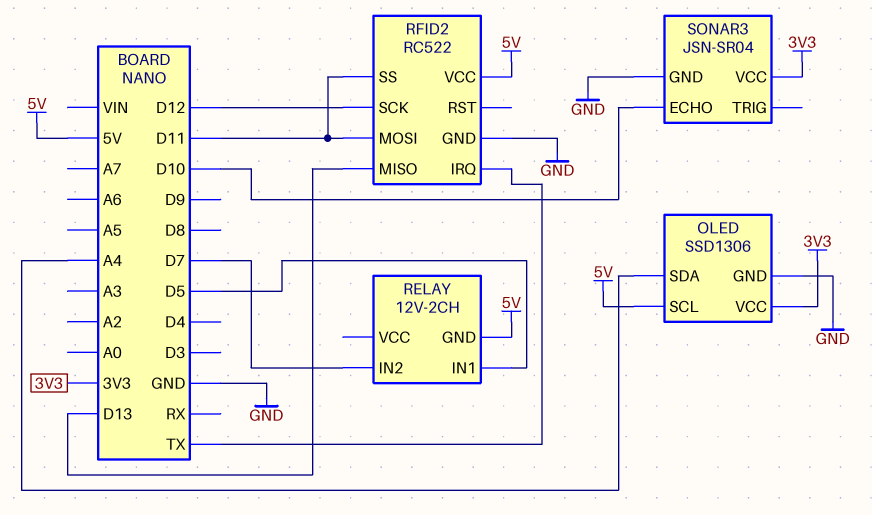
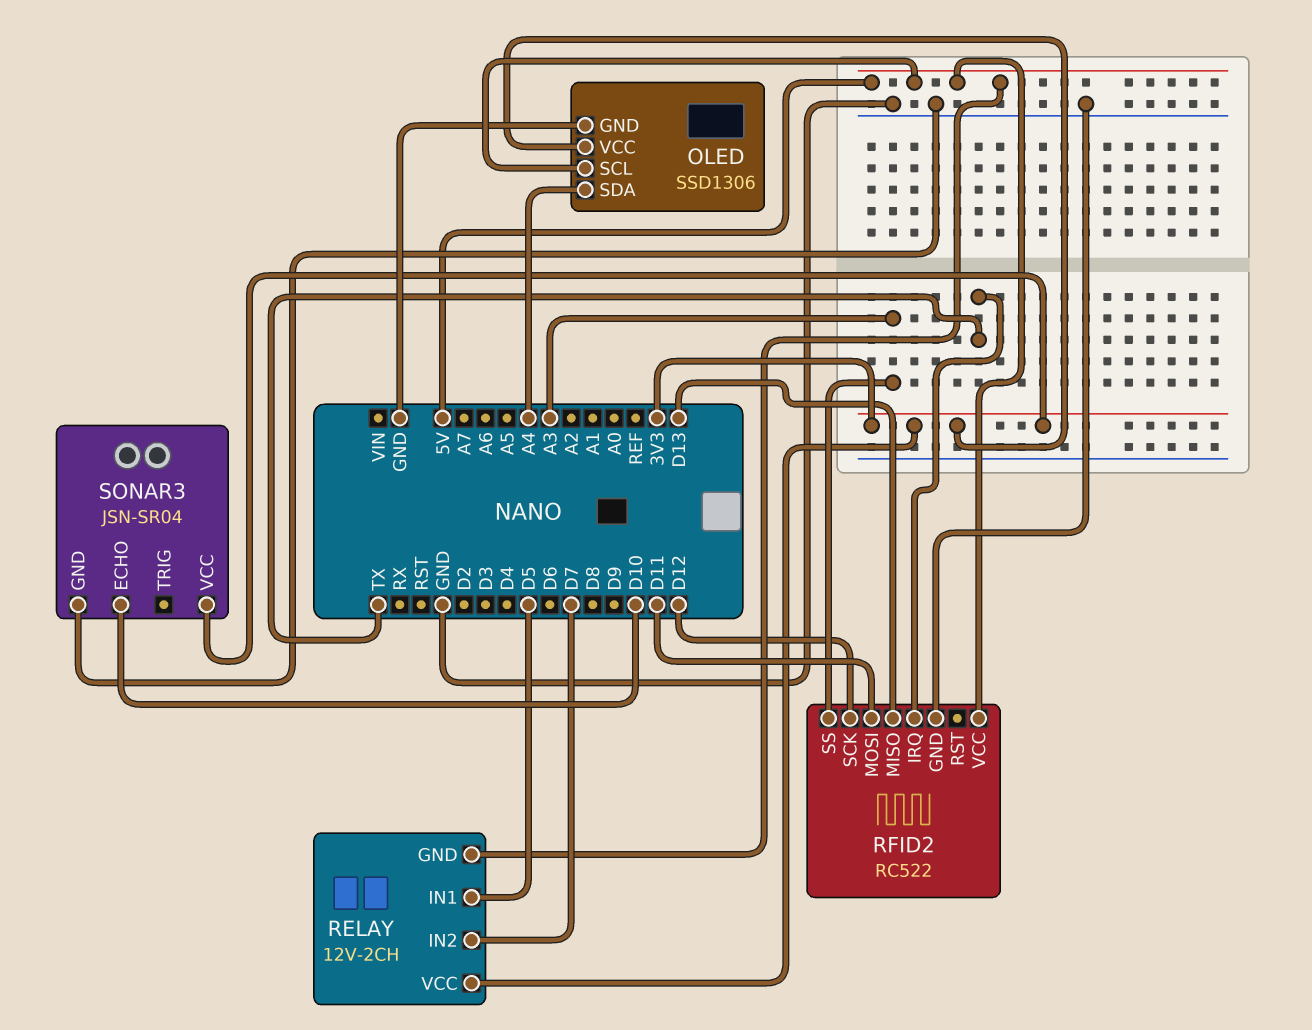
RELAY pin VCC: none -> 3V3
RFID2 pin SS: D11 -> A3

